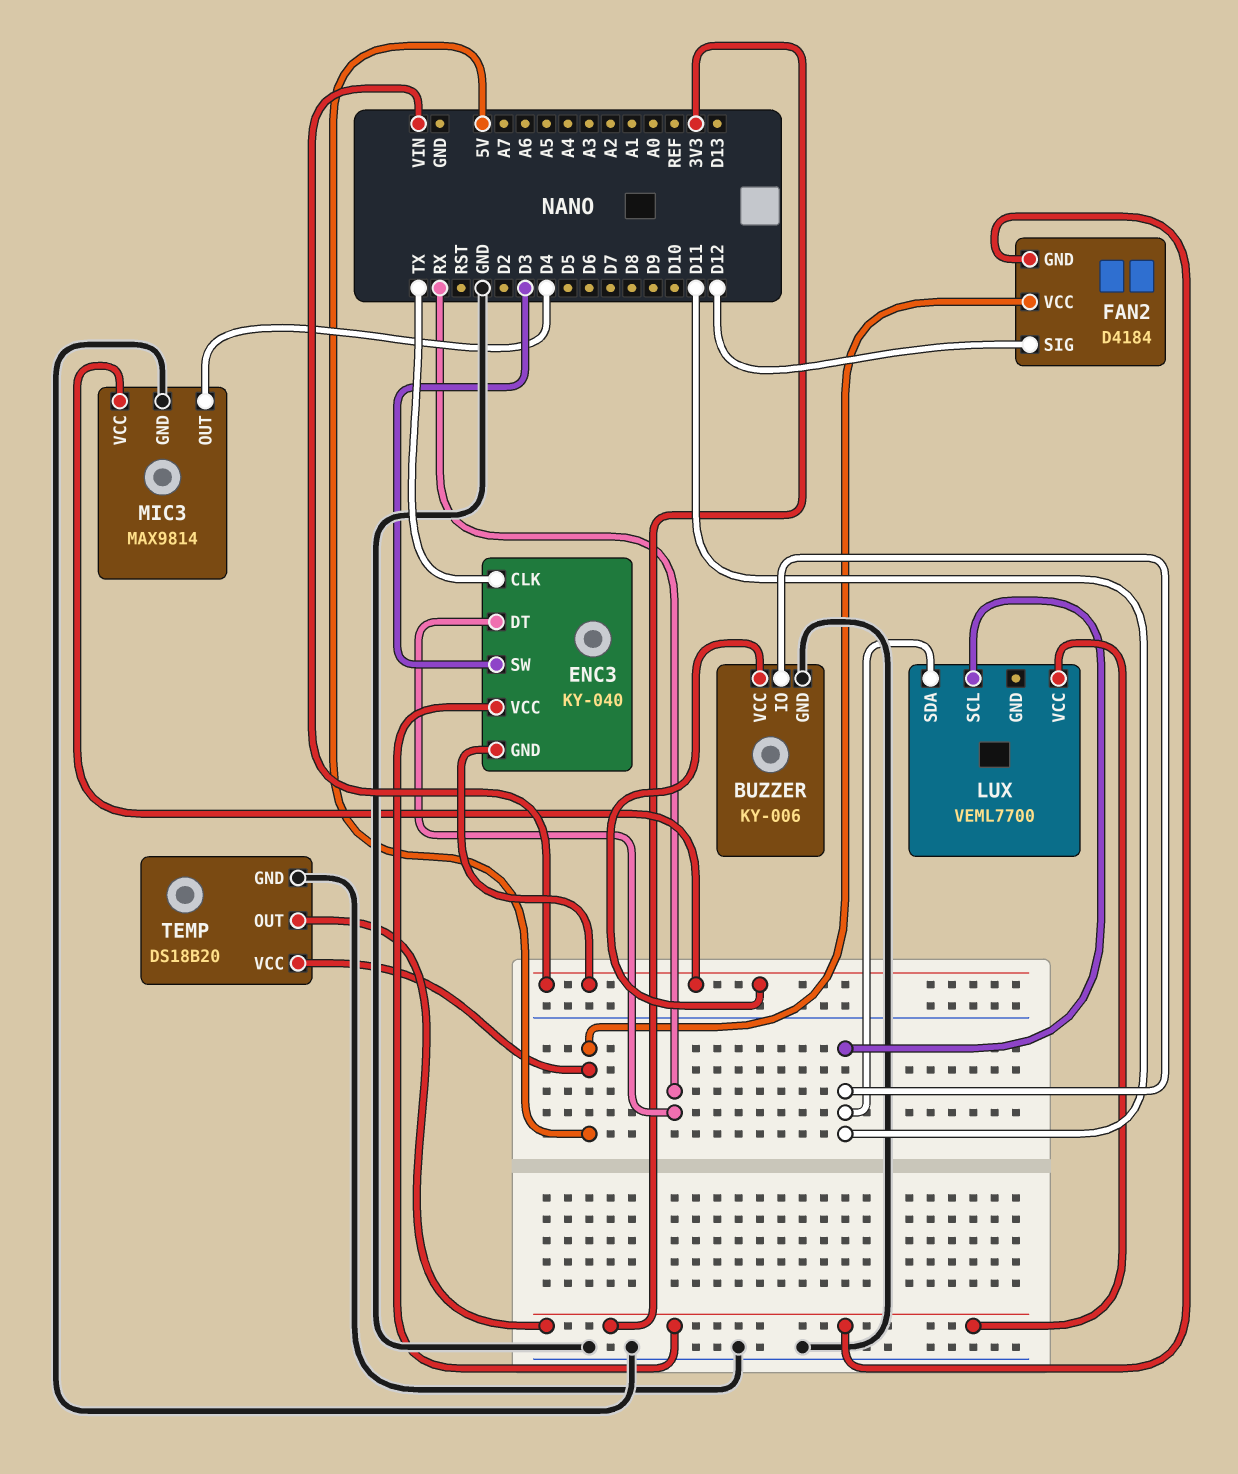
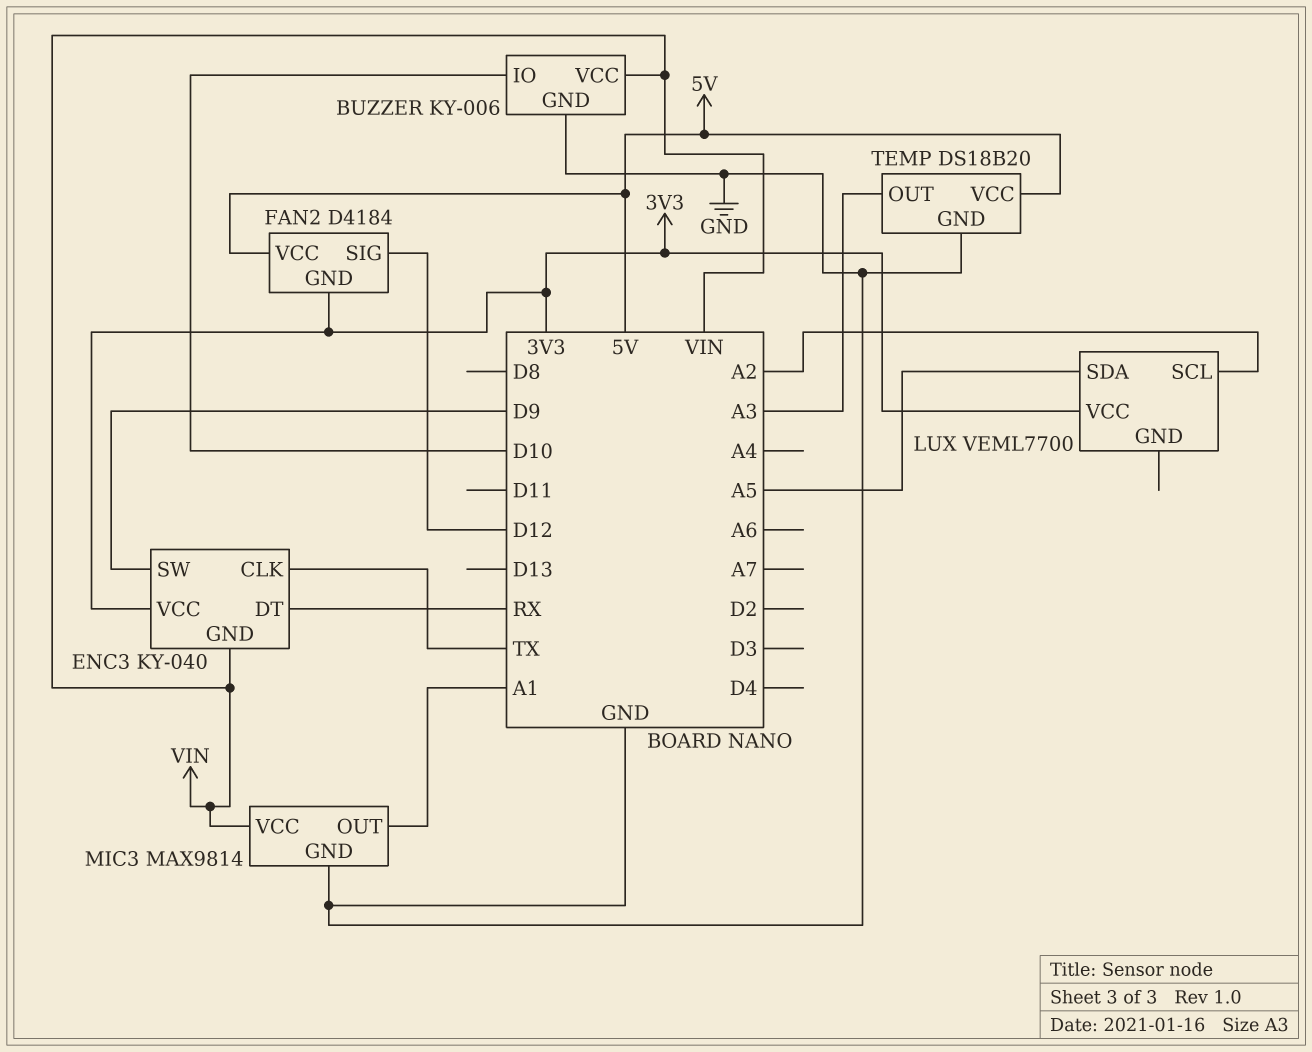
BUZZER pin IO: D11 -> D10
ENC3 pin SW: D3 -> D9
LUX pin SCL: D11 -> A2
LUX pin SDA: D11 -> A5
MIC3 pin OUT: D4 -> A1
TEMP pin OUT: 3V3 -> A3

